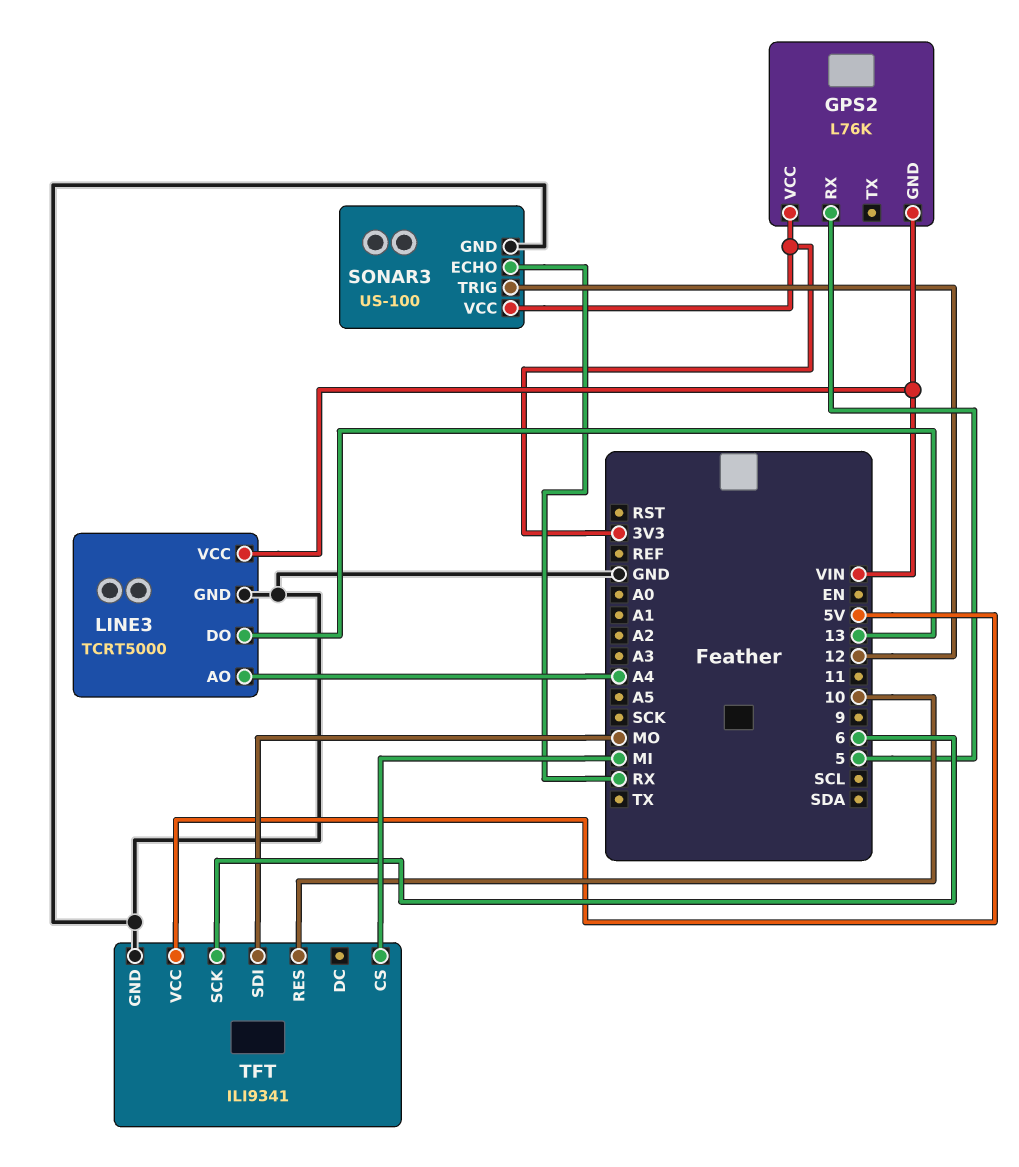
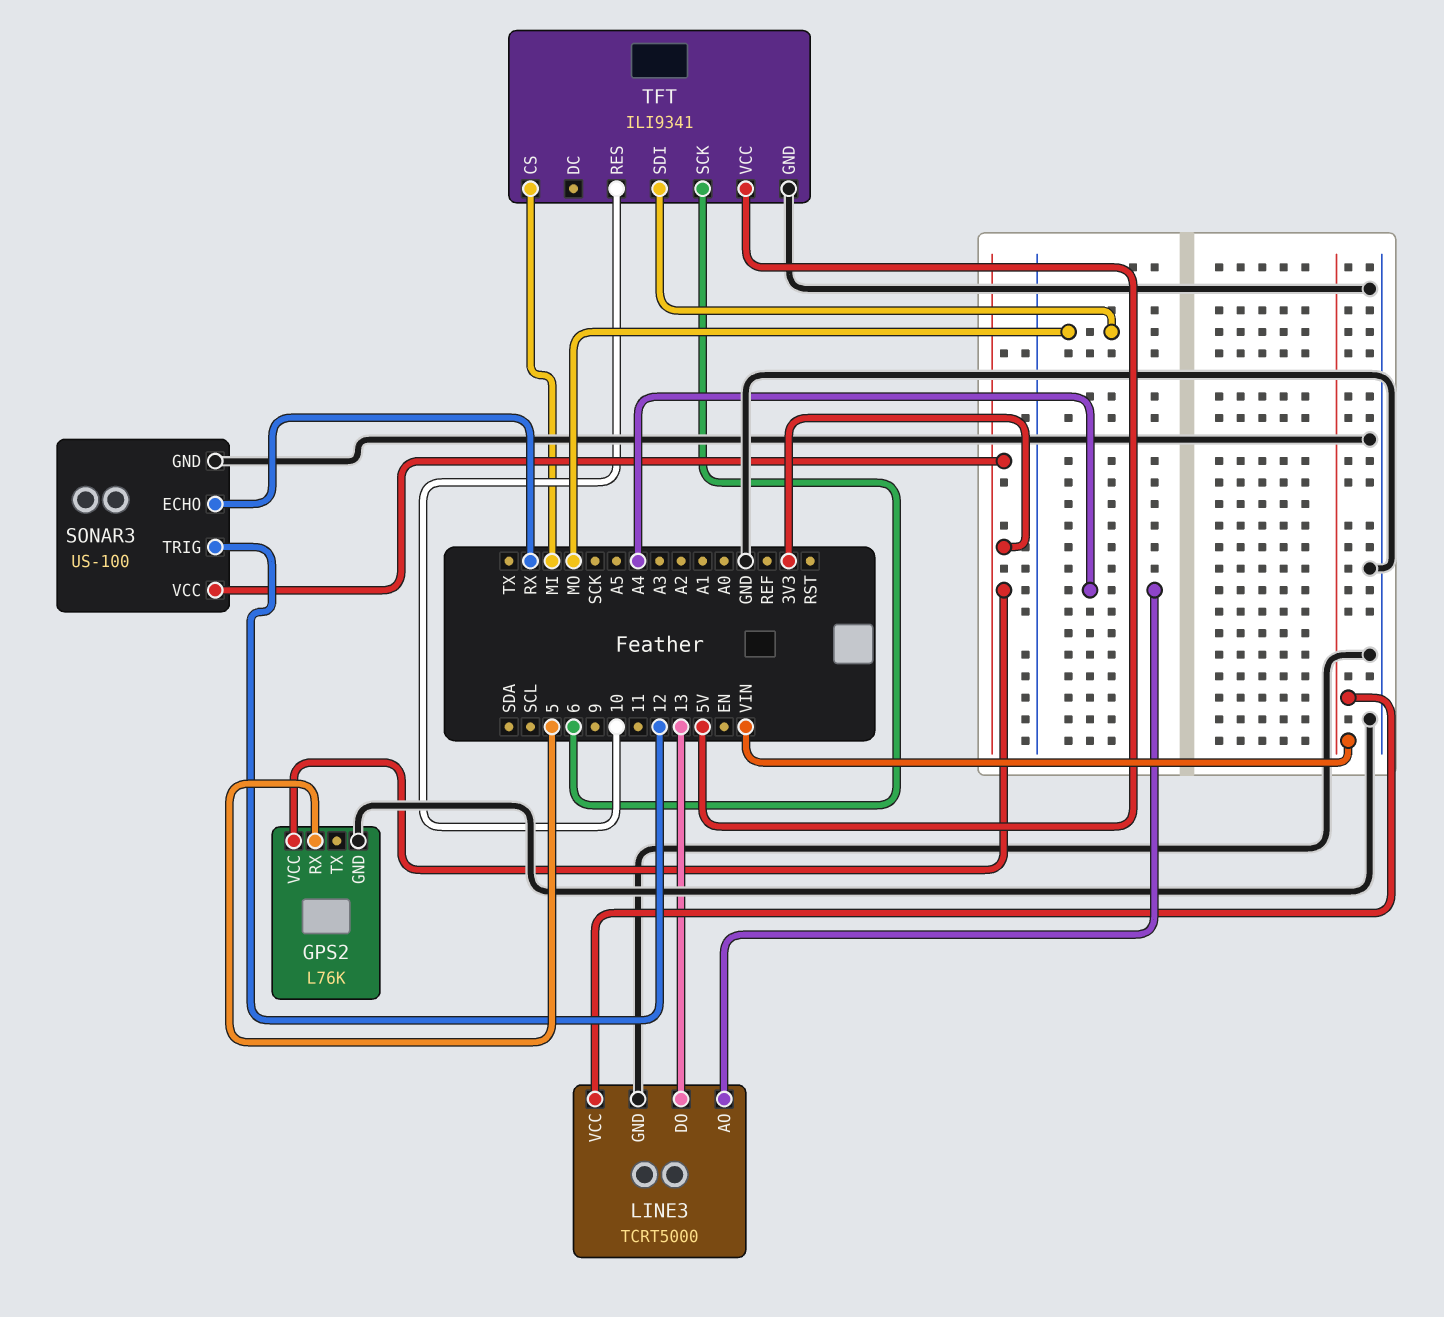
GPS2 pin GND: VIN -> GND

